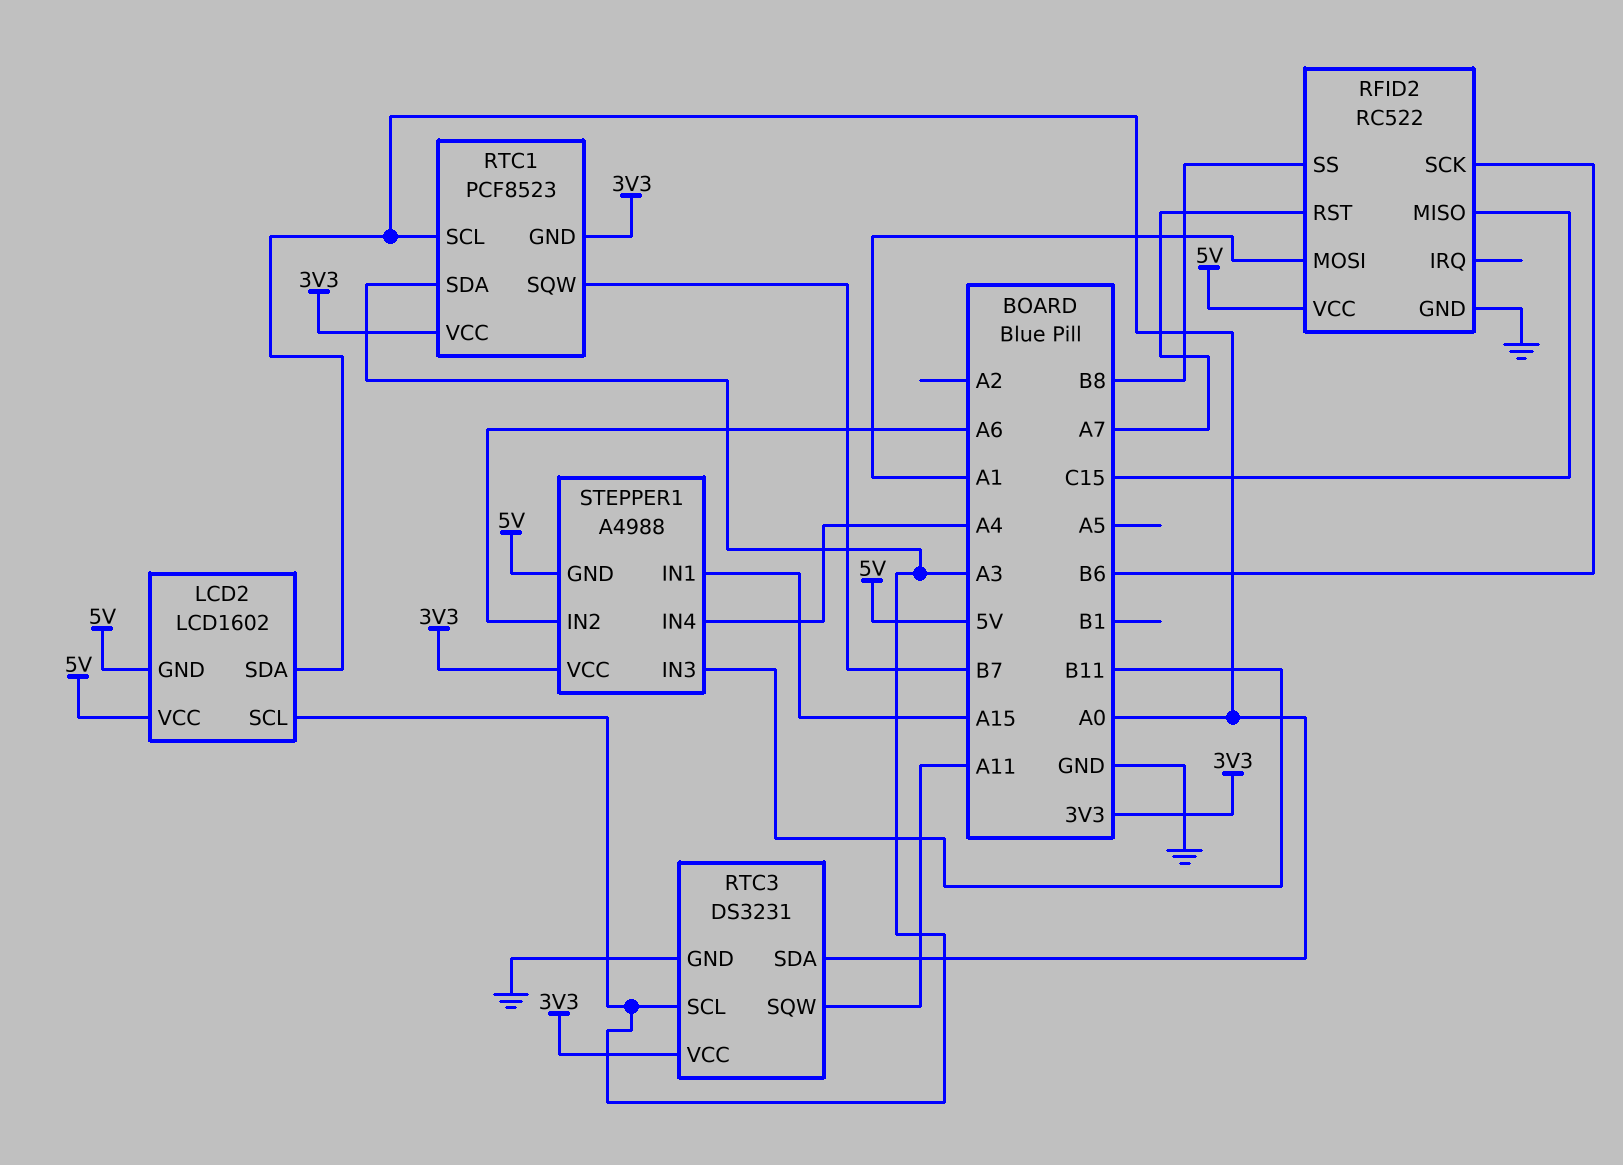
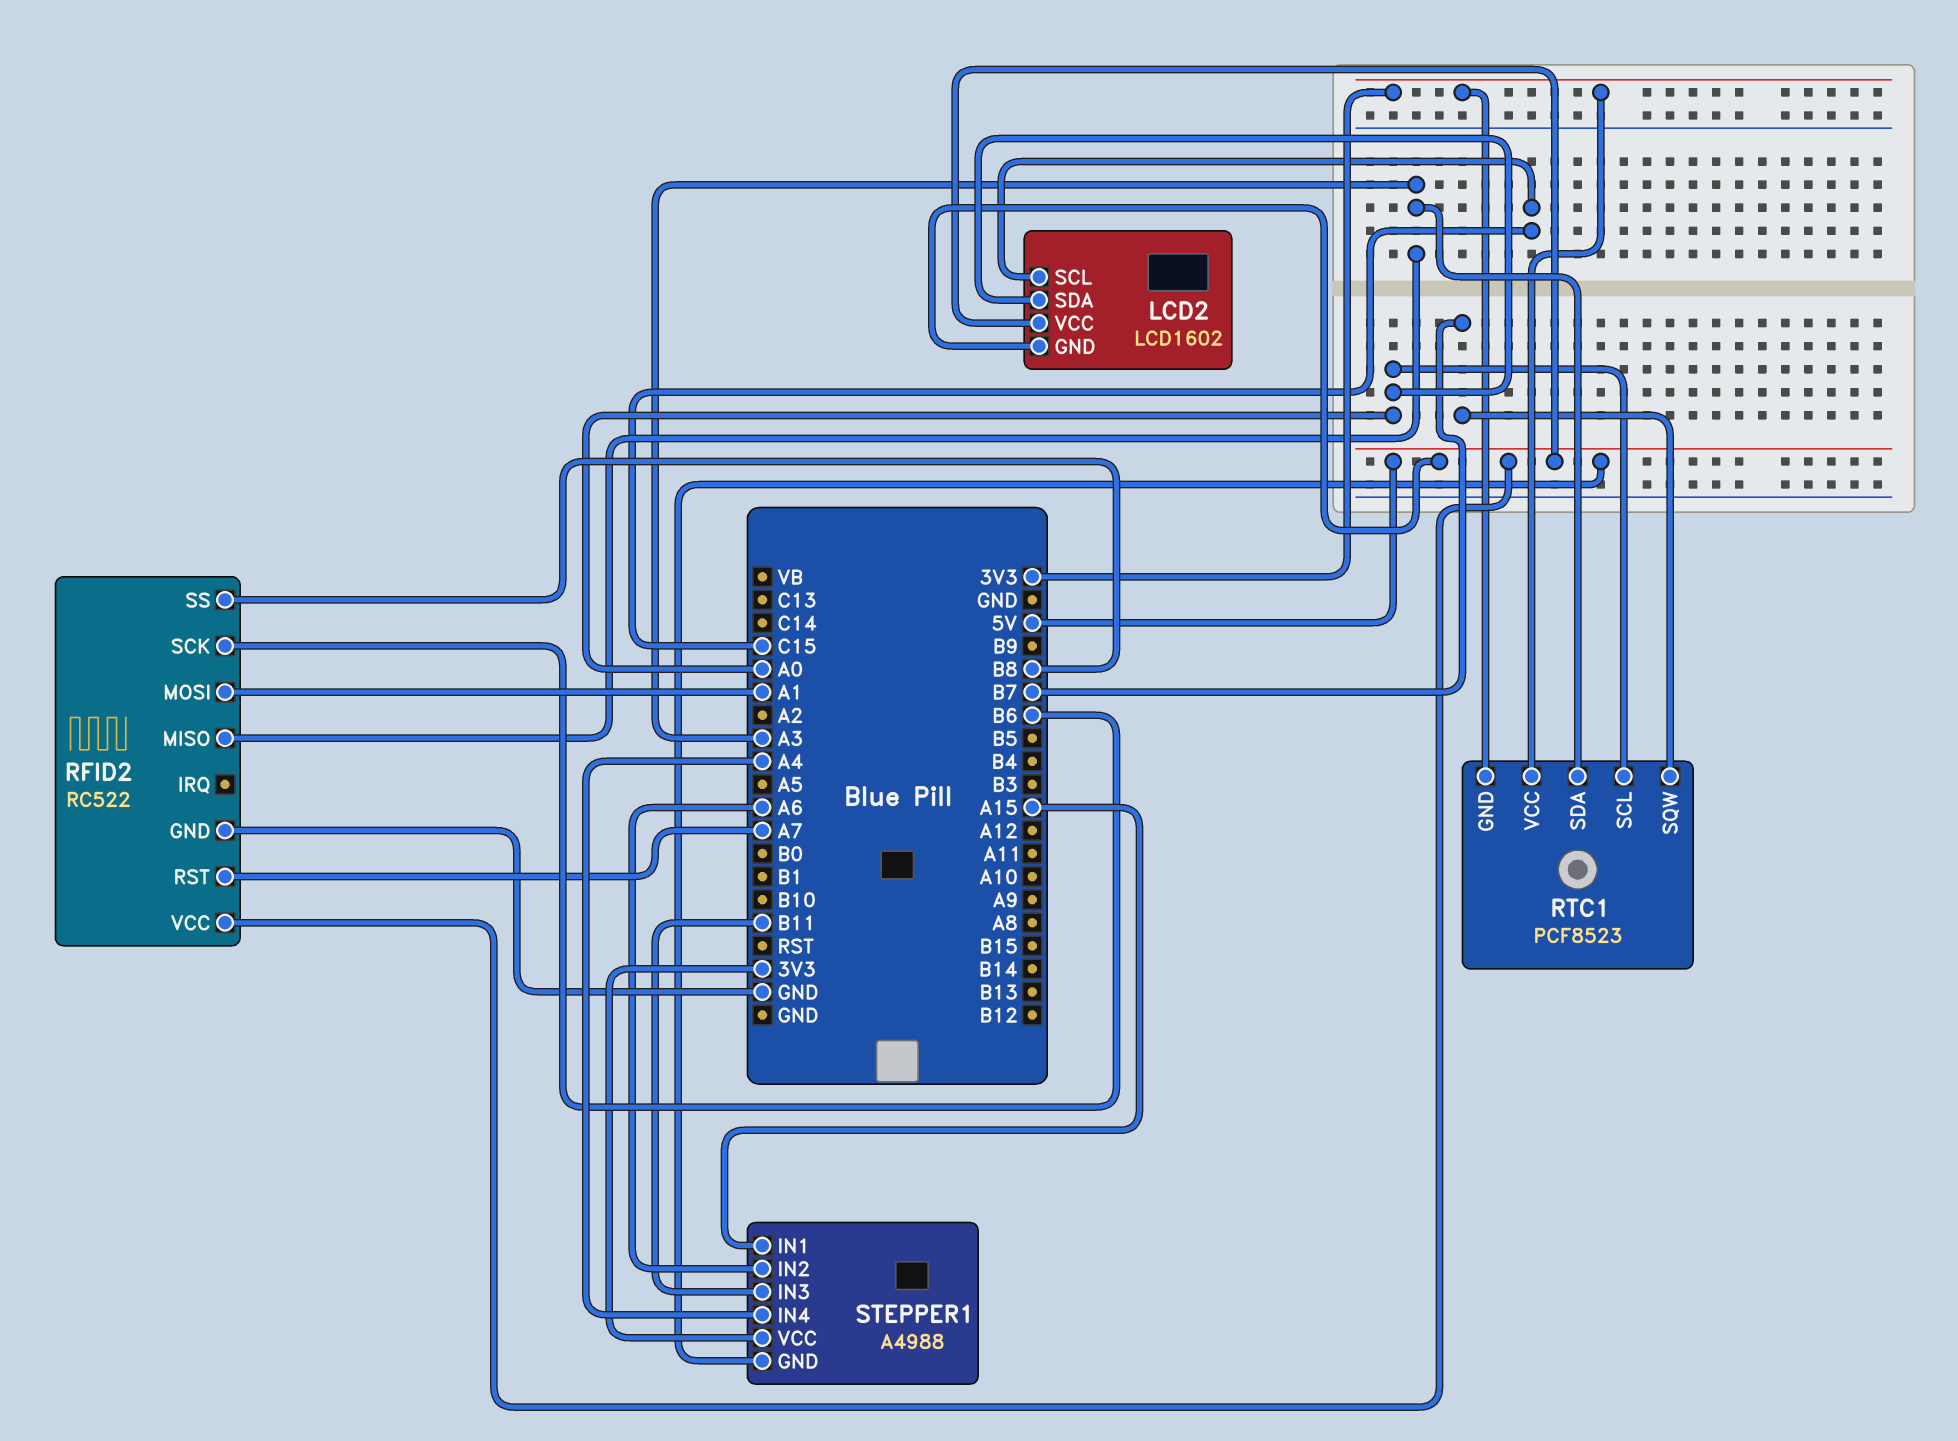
LCD2 pin SCL: A3 -> C15
RFID2 pin MISO: C15 -> A3
RTC3: DS3231 -> none
RTC3 pin GND: GND -> none
RTC3 pin SCL: A3 -> none
RTC3 pin SDA: A0 -> none
RTC3 pin SQW: A11 -> none
RTC3 pin VCC: 3V3 -> none

